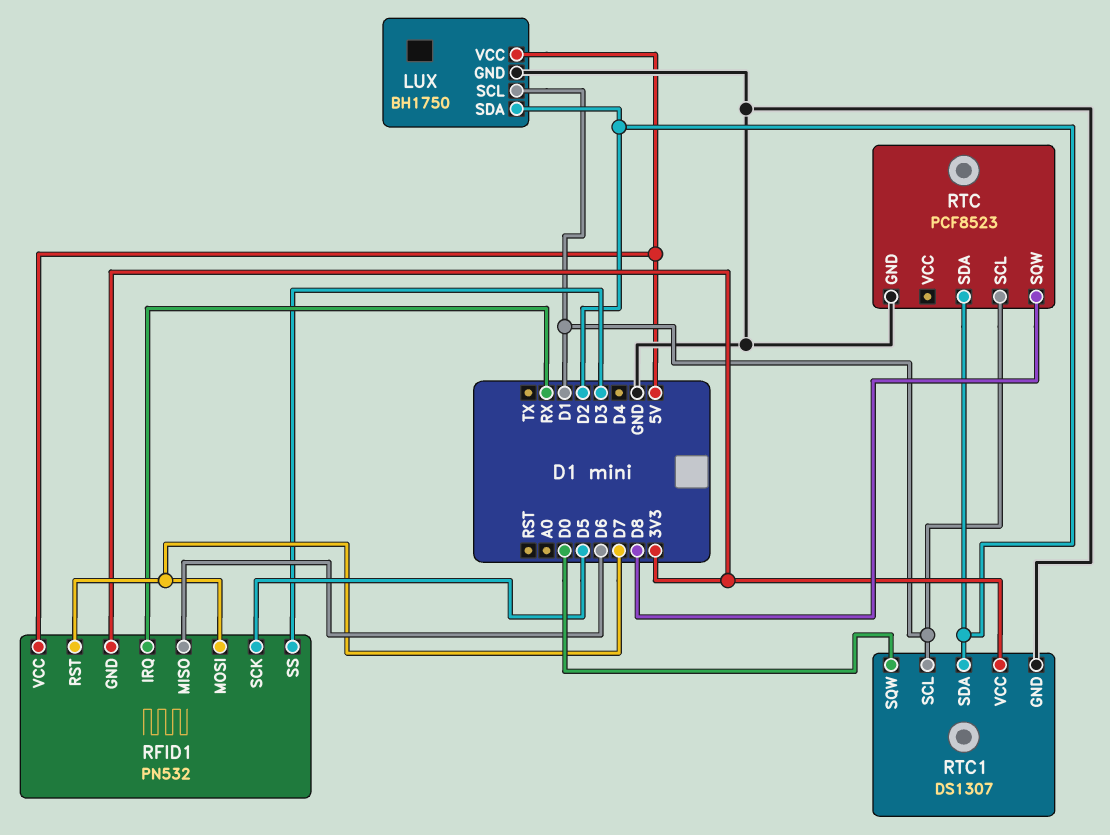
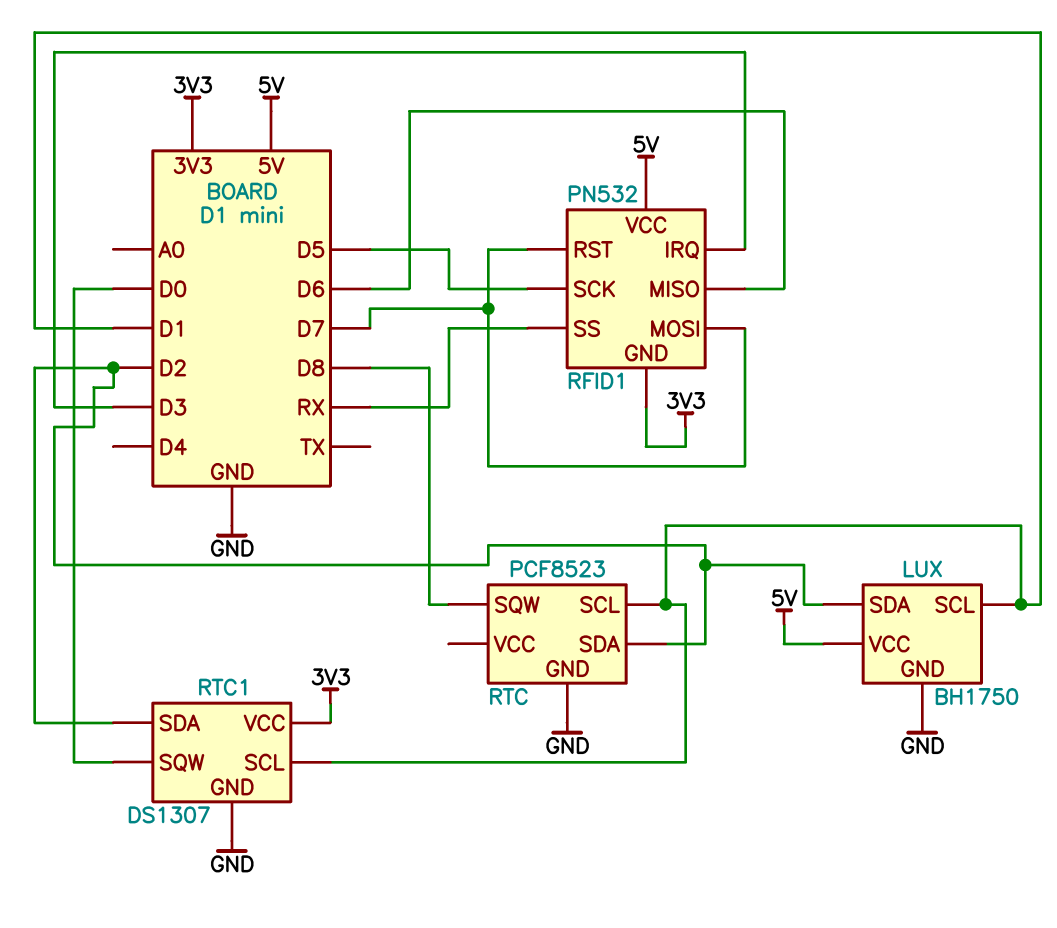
RFID1 pin IRQ: RX -> D3
RFID1 pin SS: D3 -> RX

